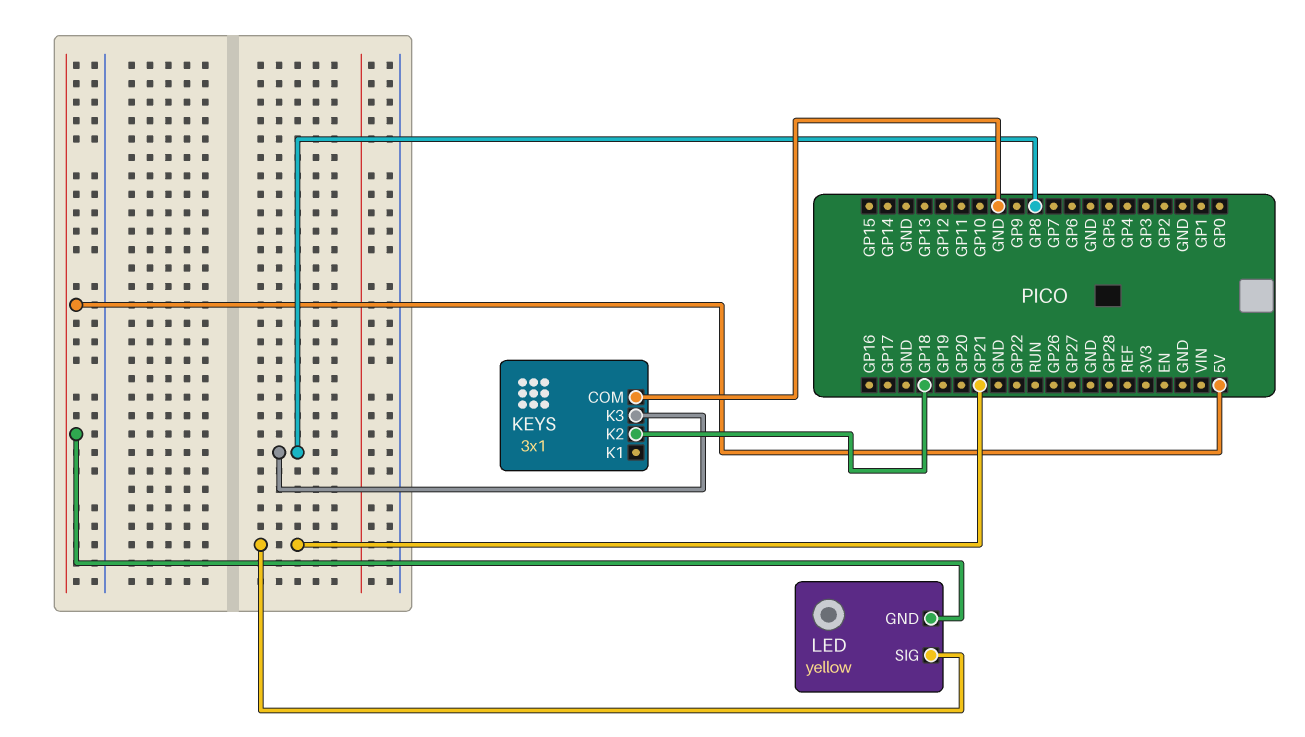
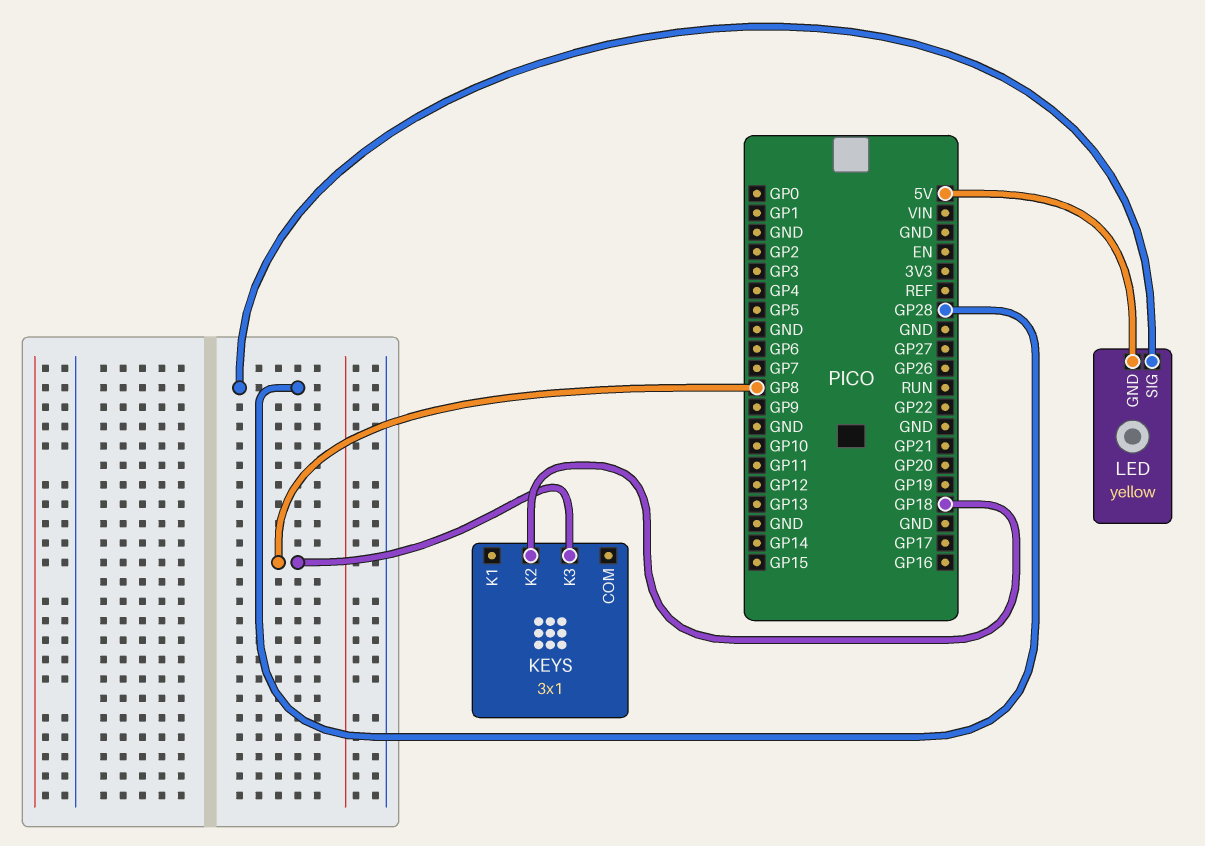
KEYS pin COM: GND -> none
LED pin SIG: GP21 -> GP28

